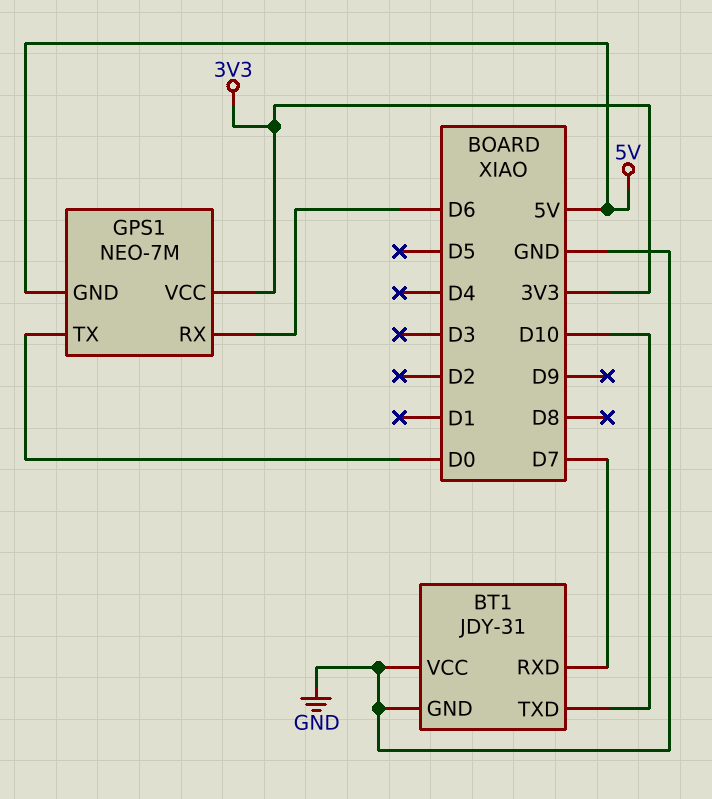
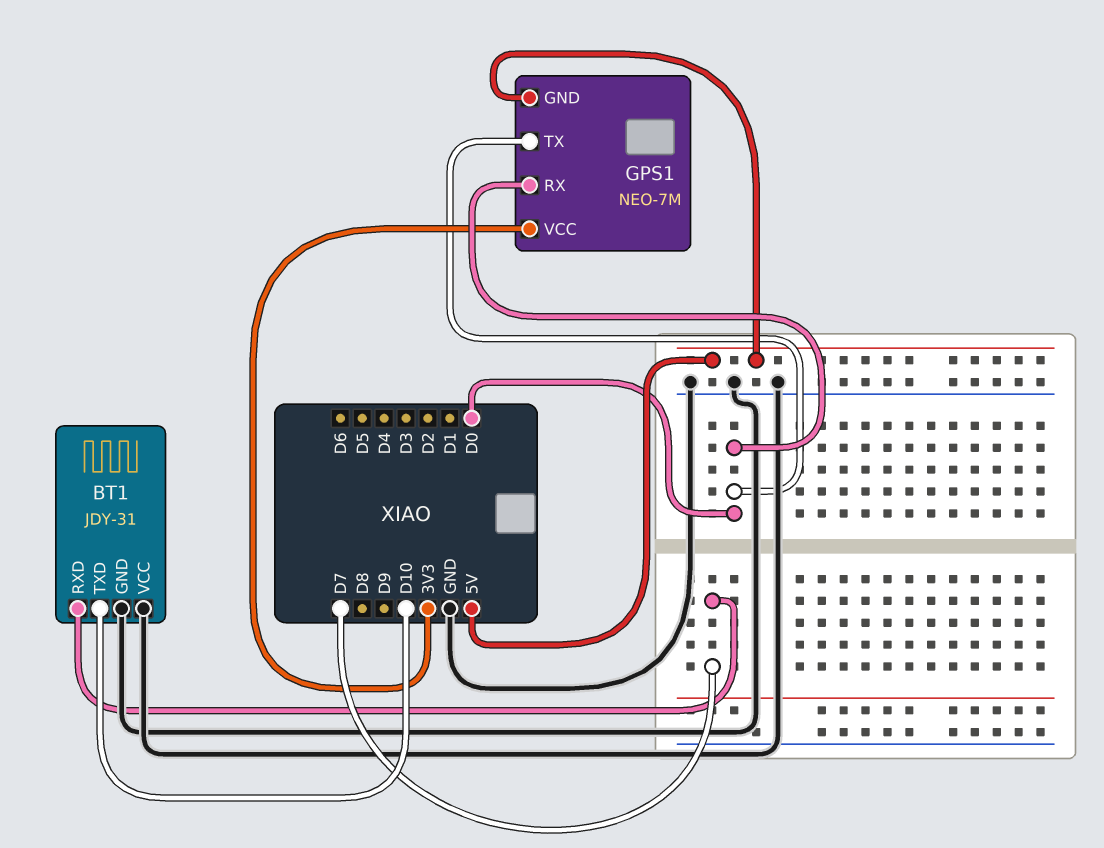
GPS1 pin RX: D6 -> D0

